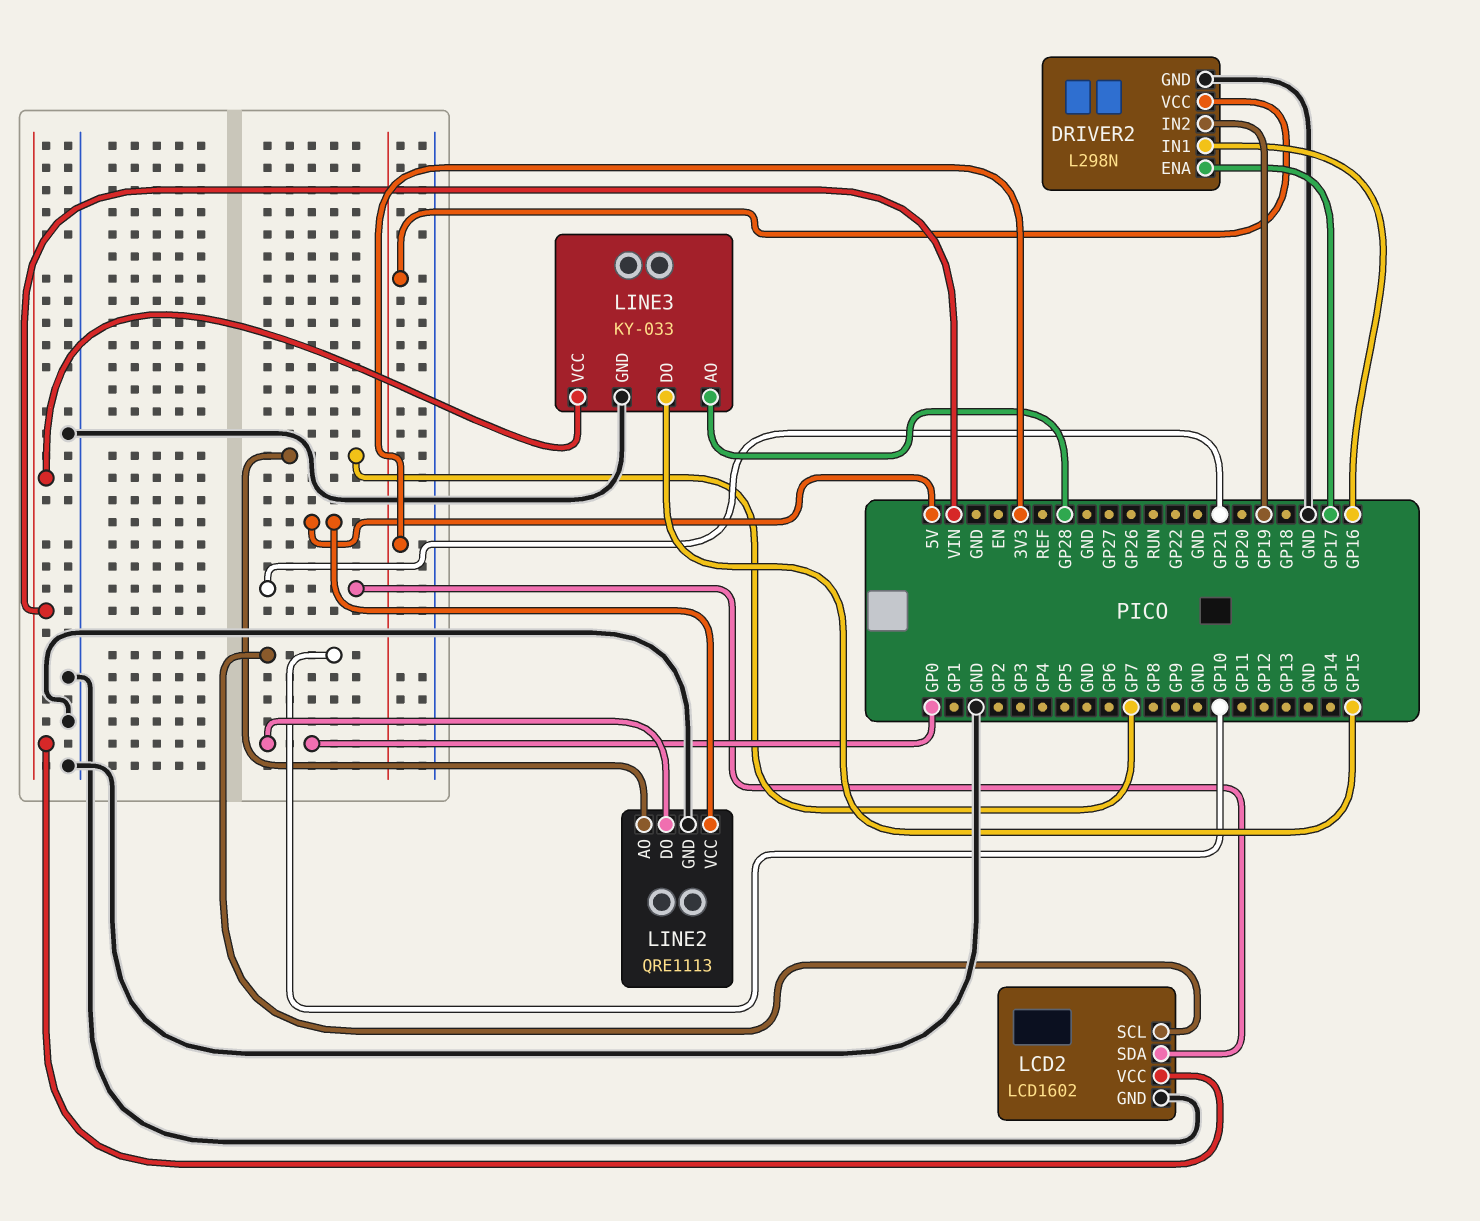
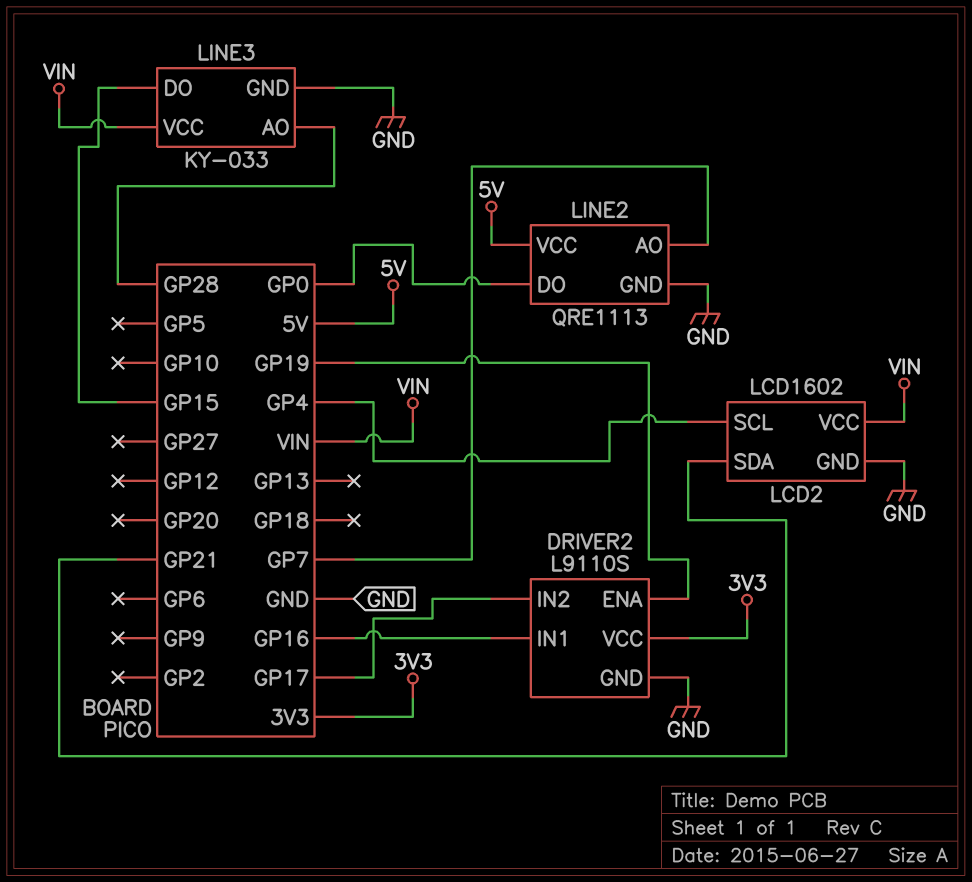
DRIVER2: L298N -> L9110S
DRIVER2 pin ENA: GP17 -> GP19
DRIVER2 pin IN2: GP19 -> GP17
LCD2 pin SCL: GP10 -> GP4

